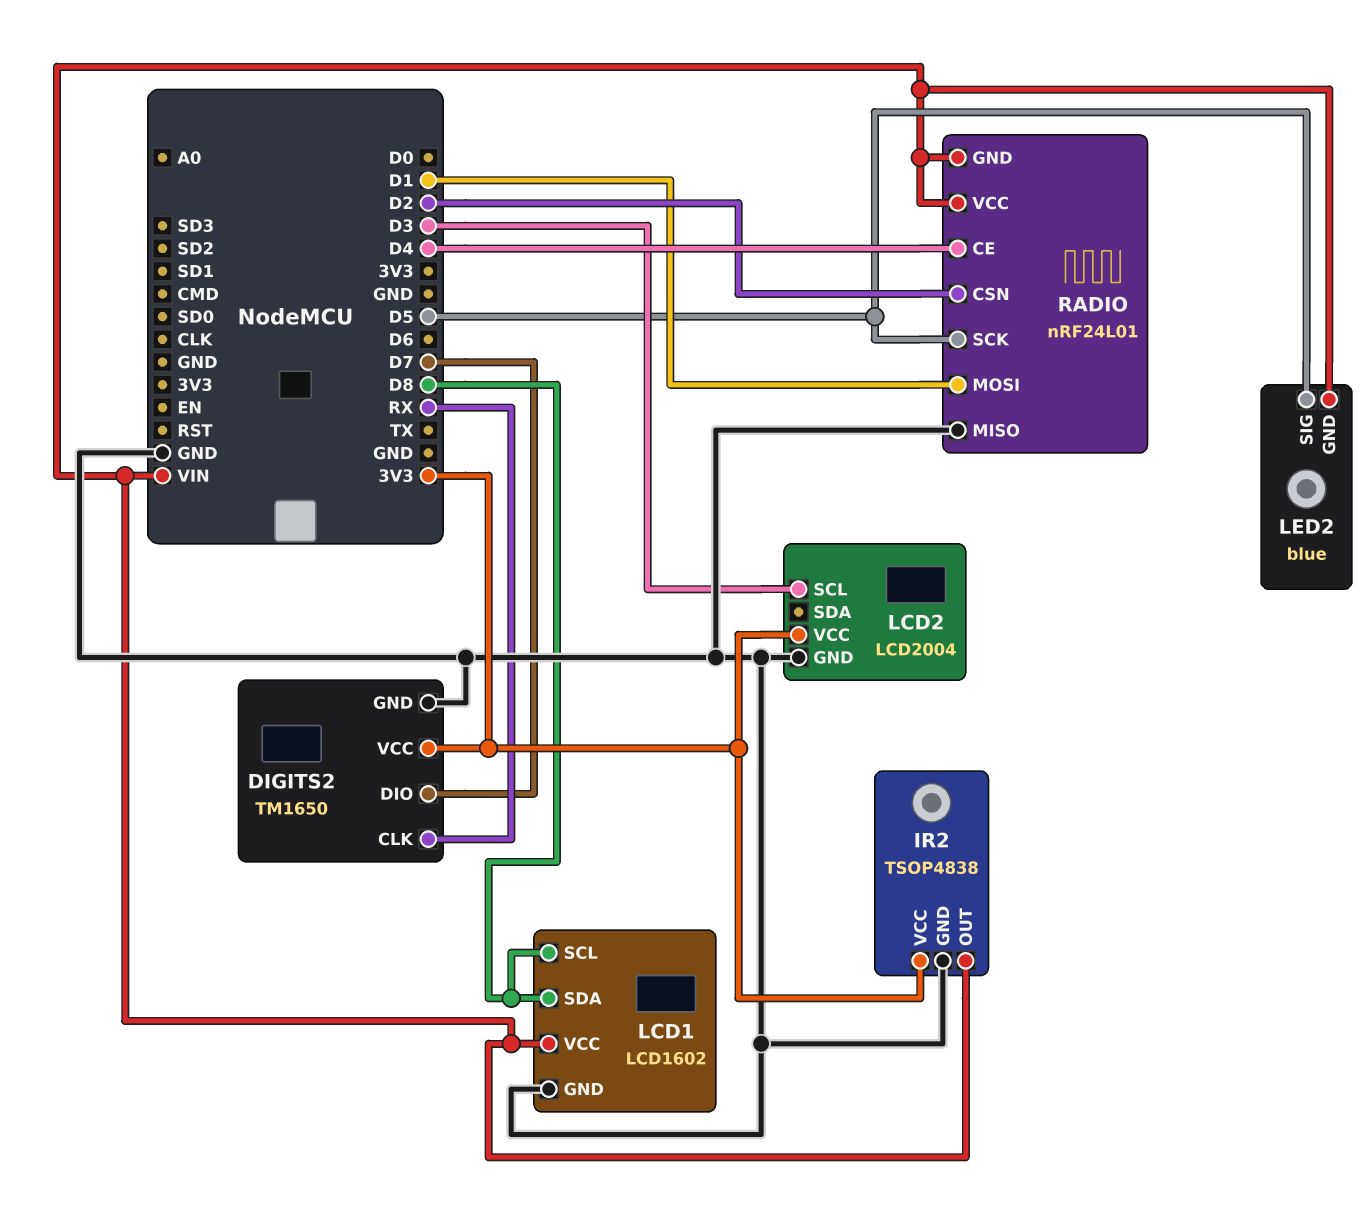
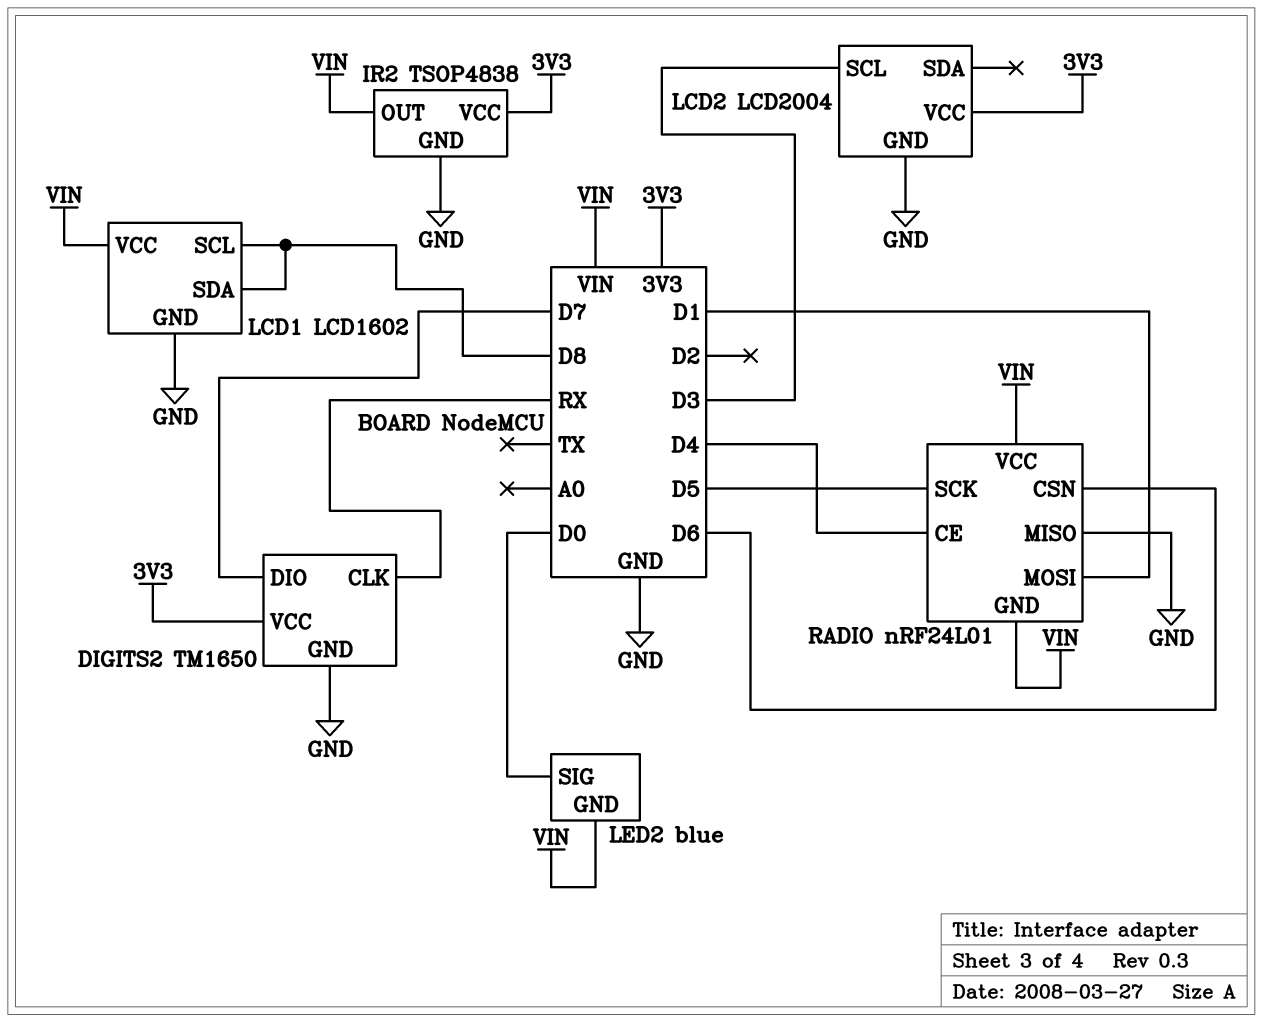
LED2 pin SIG: D5 -> D0
RADIO pin CSN: D2 -> D6

